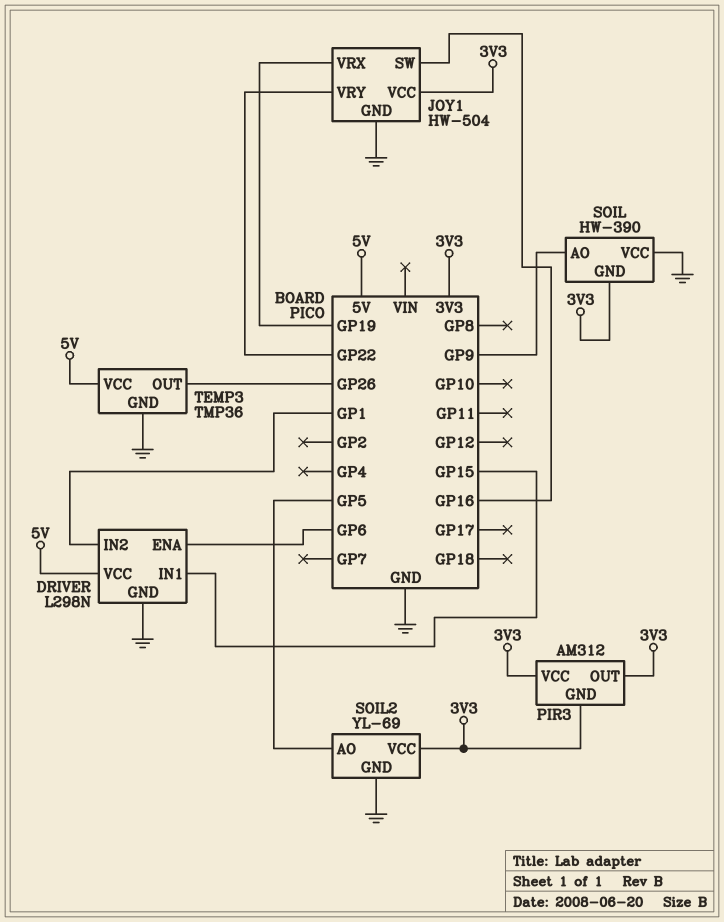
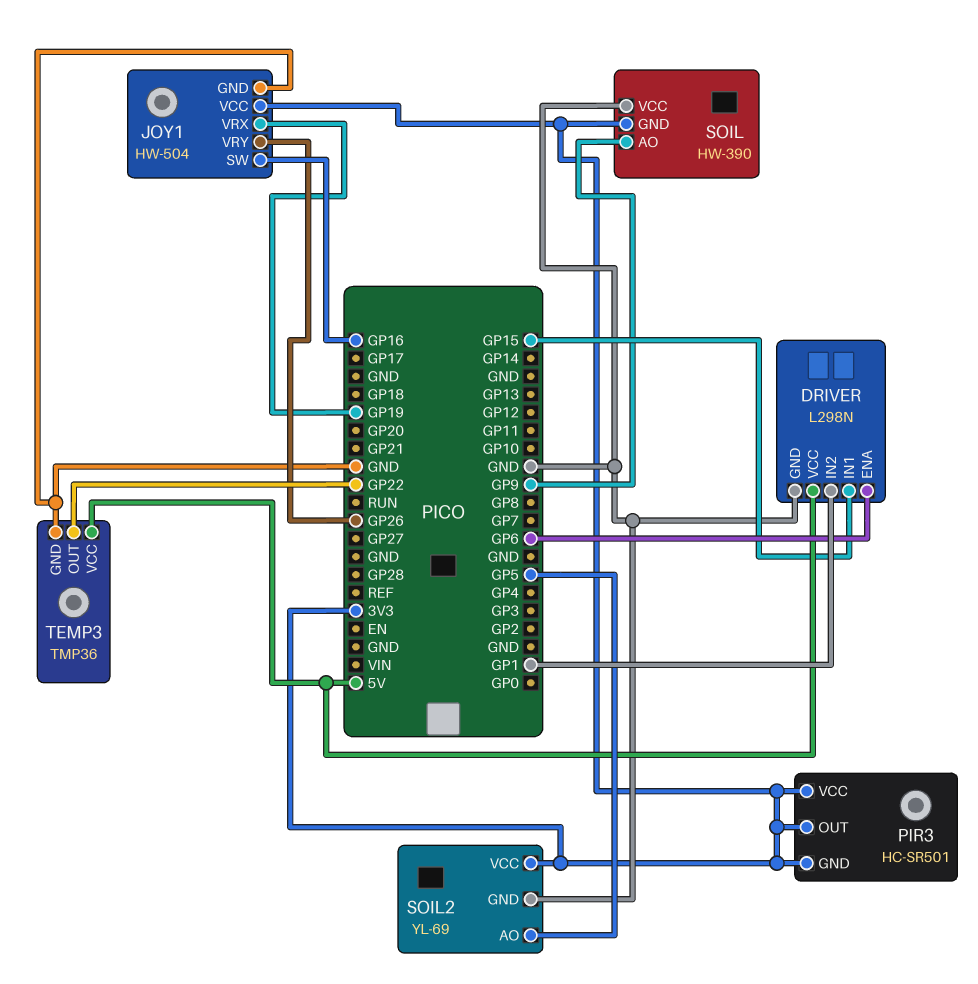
JOY1 pin VRY: GP22 -> GP26
PIR3: AM312 -> HC-SR501
TEMP3 pin OUT: GP26 -> GP22

